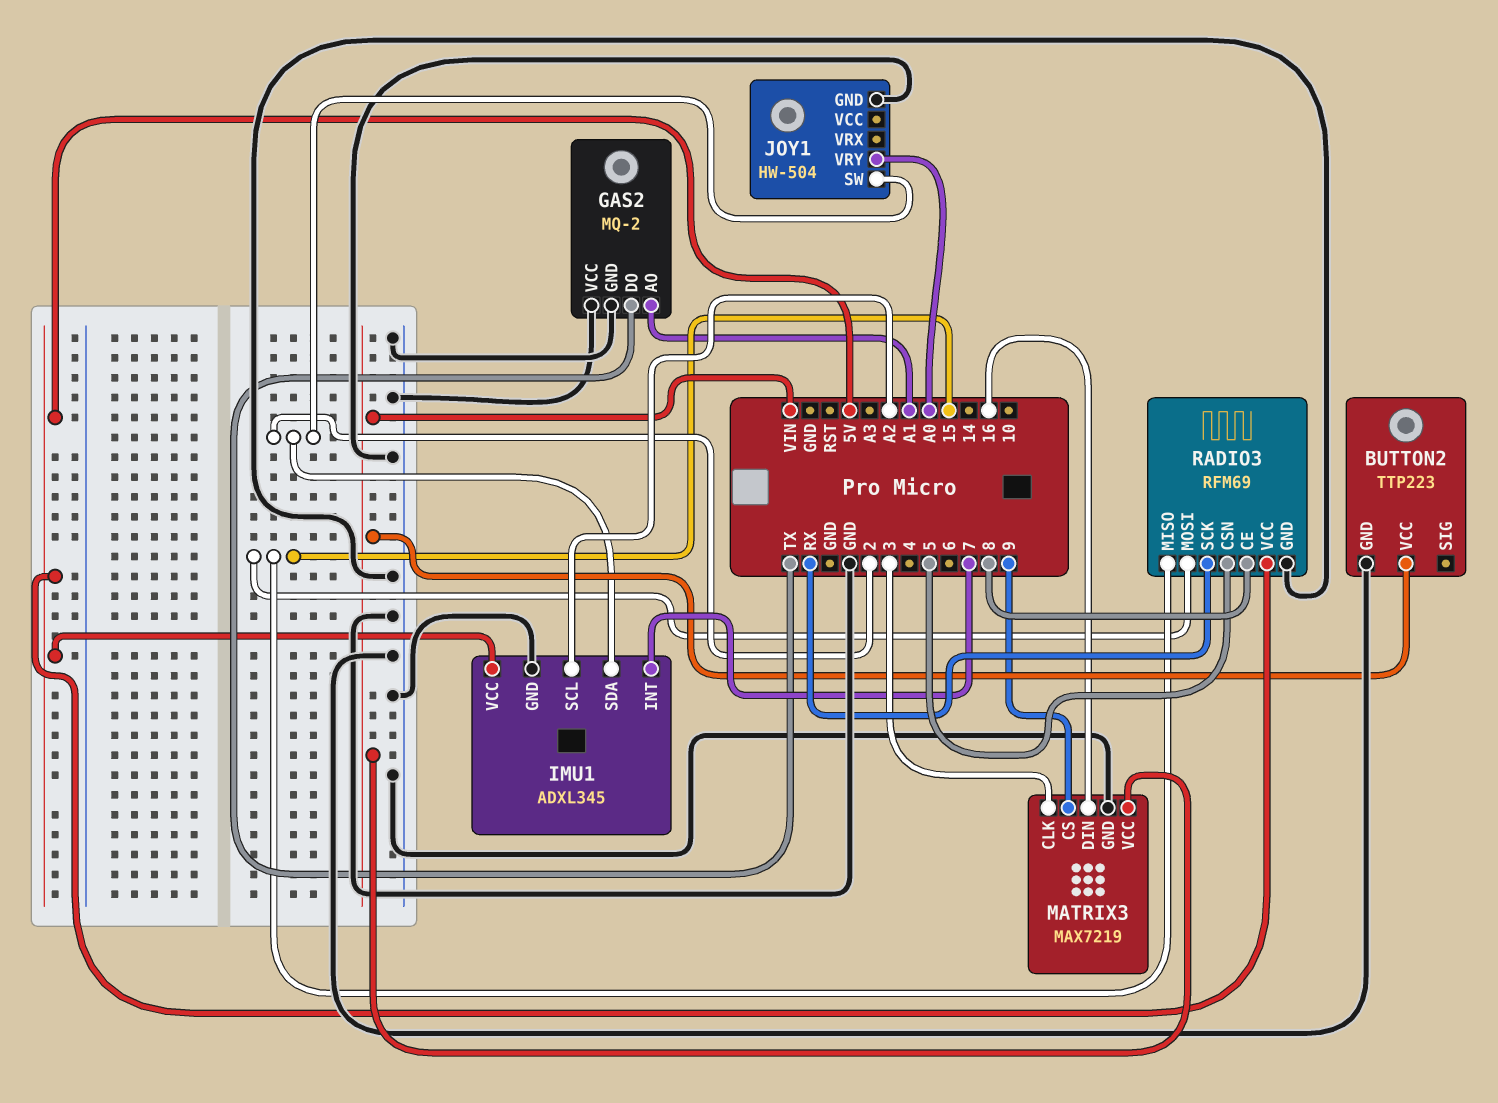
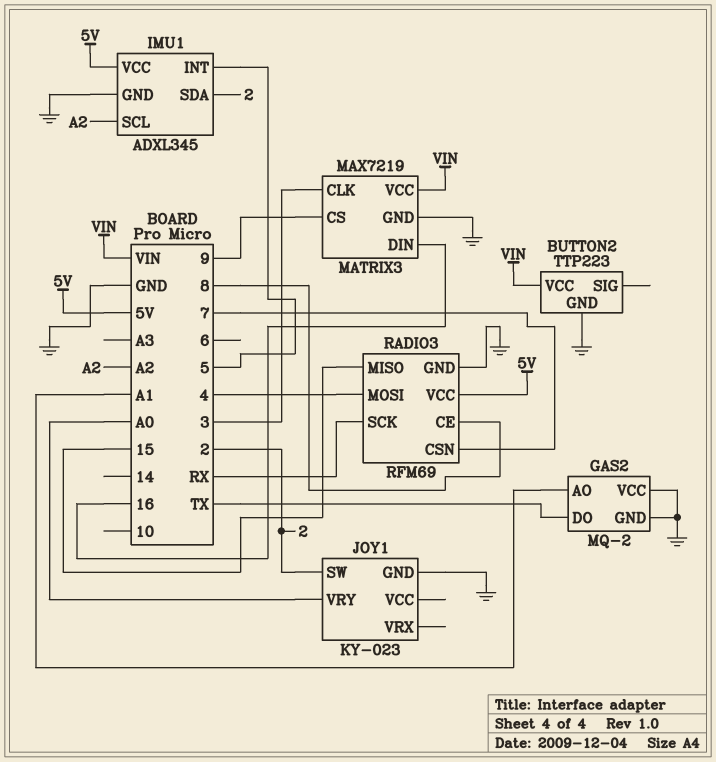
IMU1 pin INT: 7 -> 5
JOY1: HW-504 -> KY-023
RADIO3 pin CSN: 5 -> 7
RADIO3 pin MOSI: 15 -> 4

